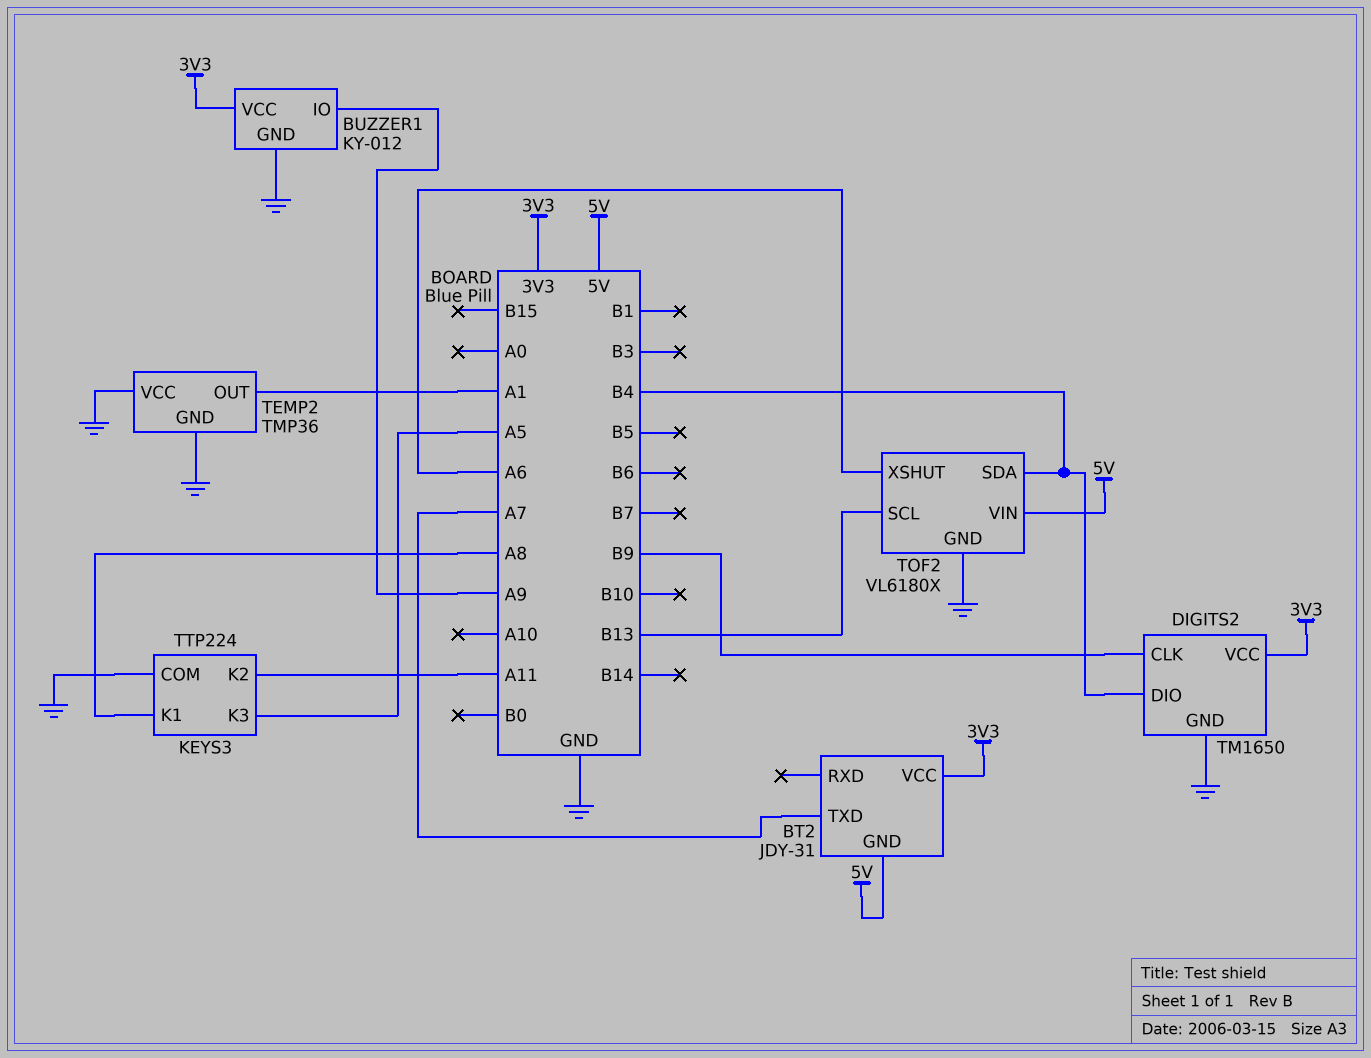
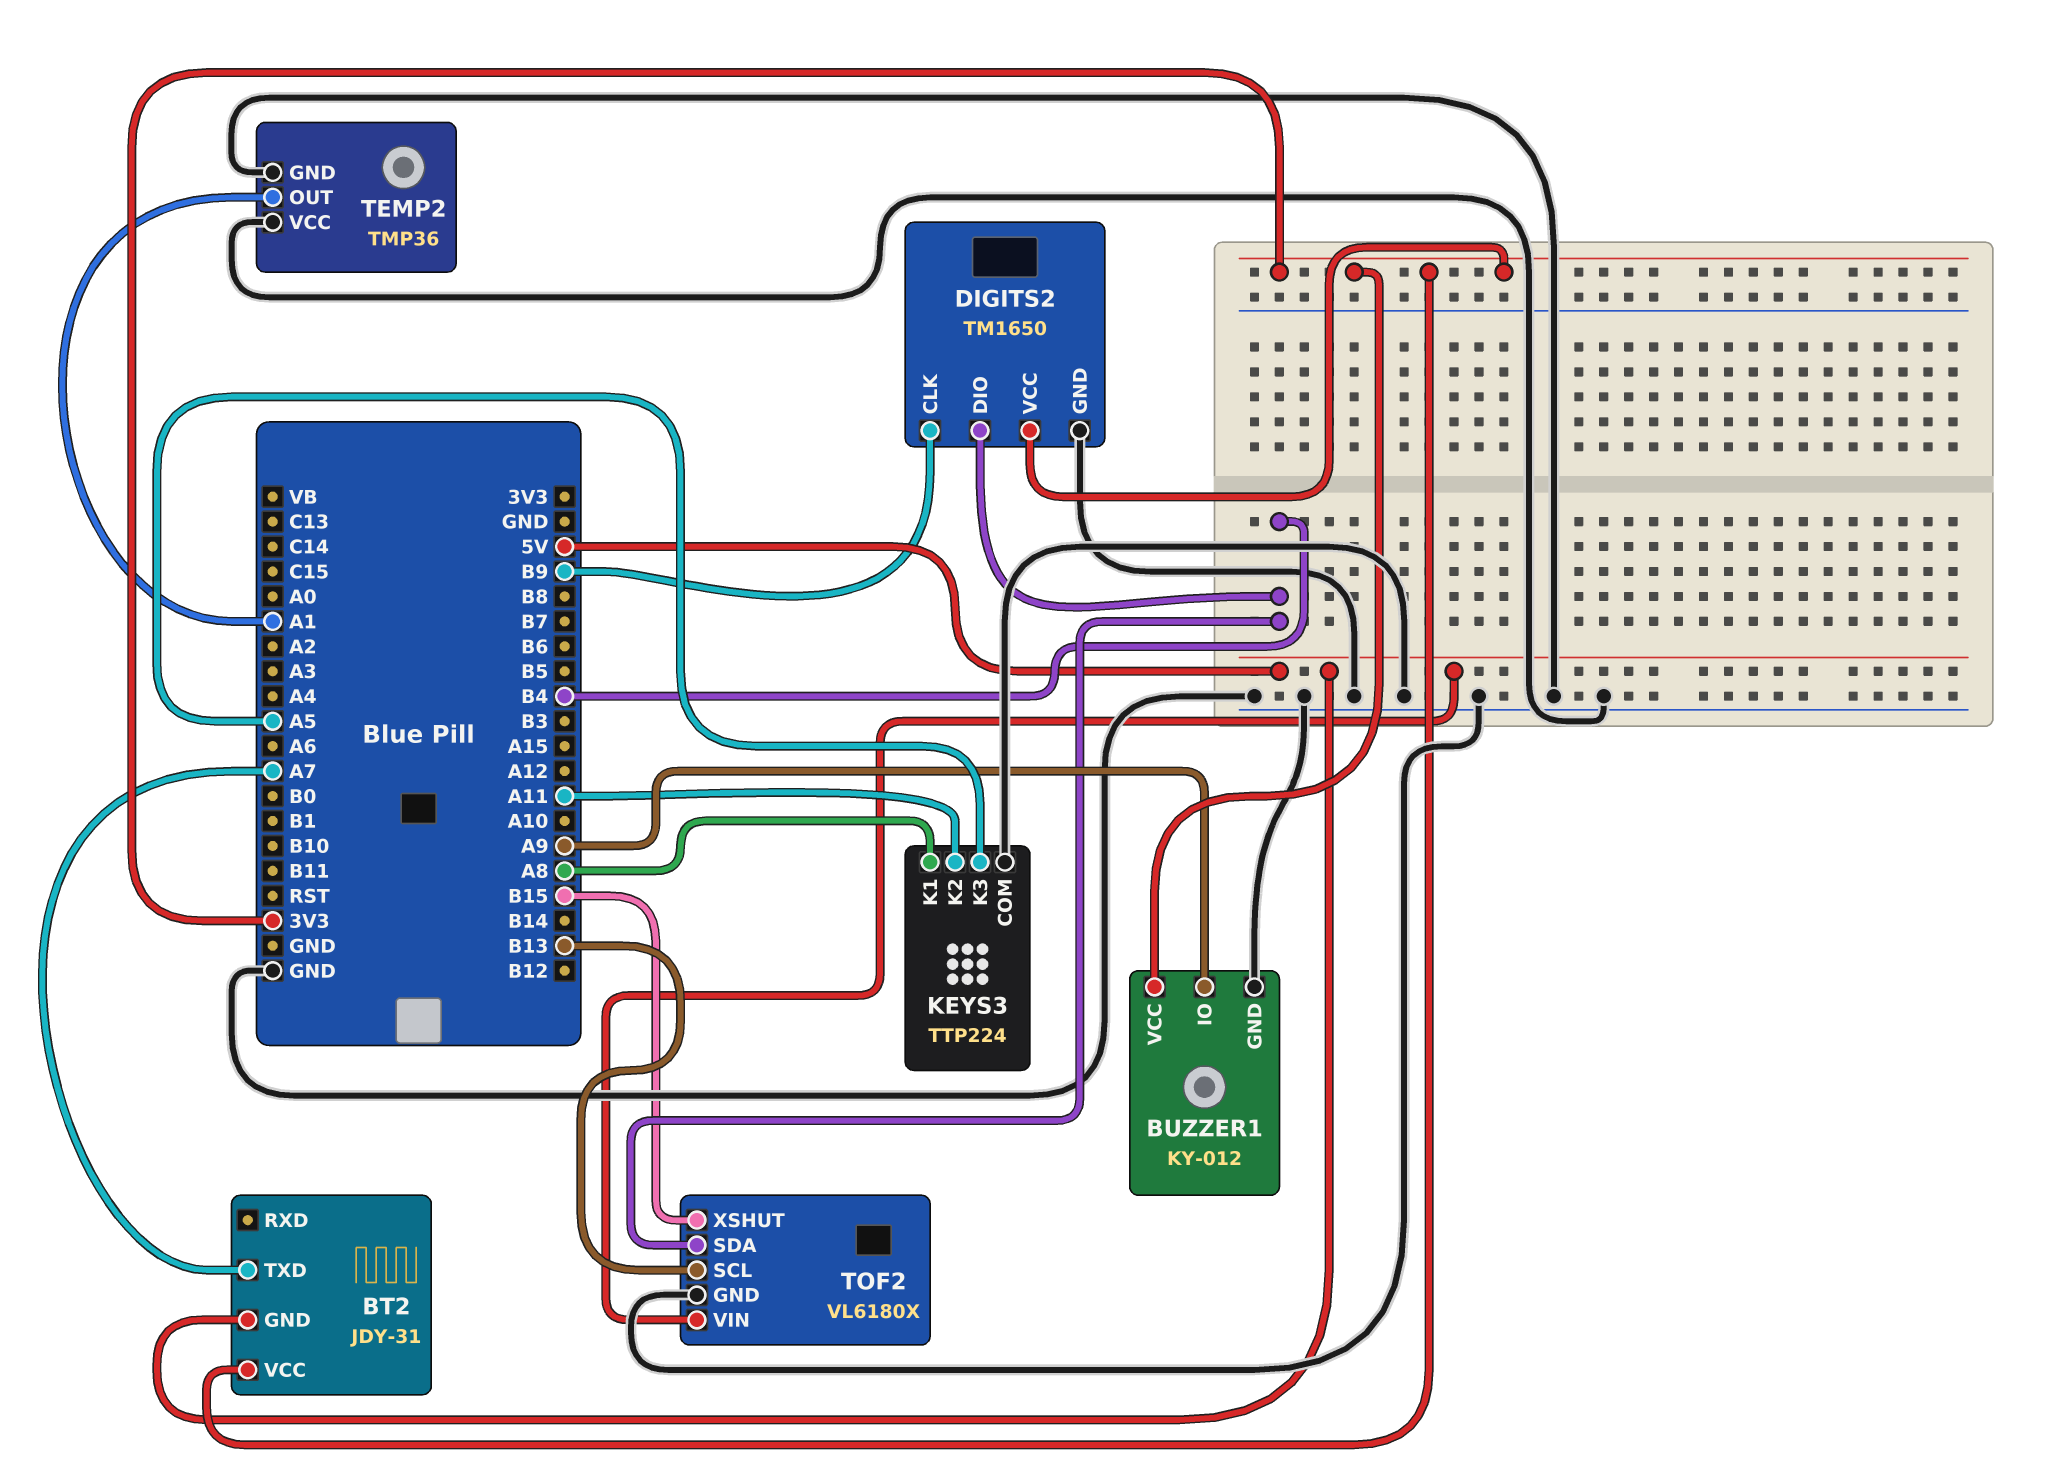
TOF2 pin XSHUT: A6 -> B15

